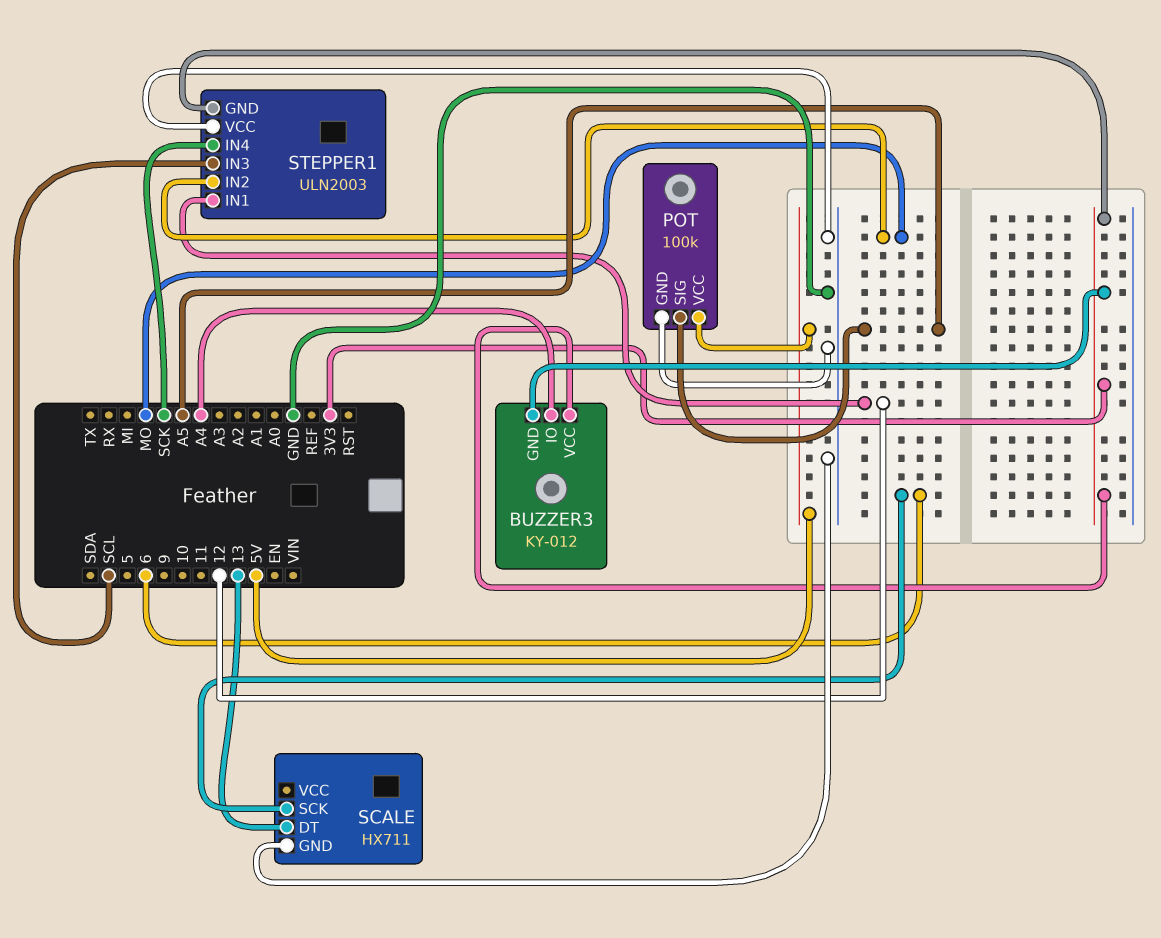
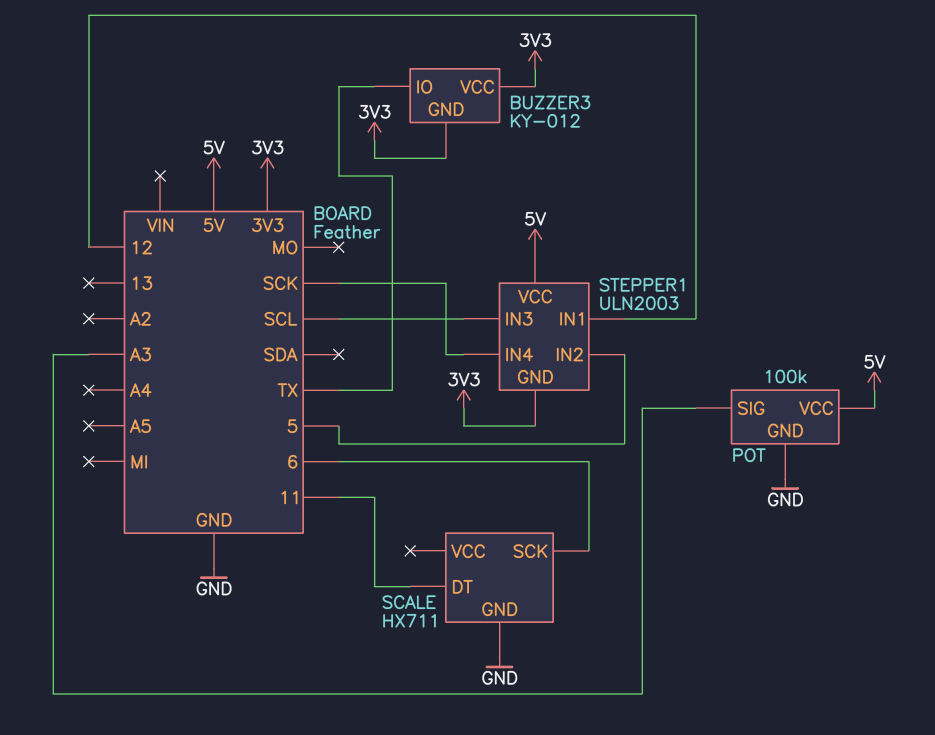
BUZZER3 pin IO: A4 -> TX
POT pin SIG: A5 -> A3
SCALE pin DT: 13 -> 11
STEPPER1 pin IN2: MO -> 5
STEPPER1 pin VCC: GND -> 5V

